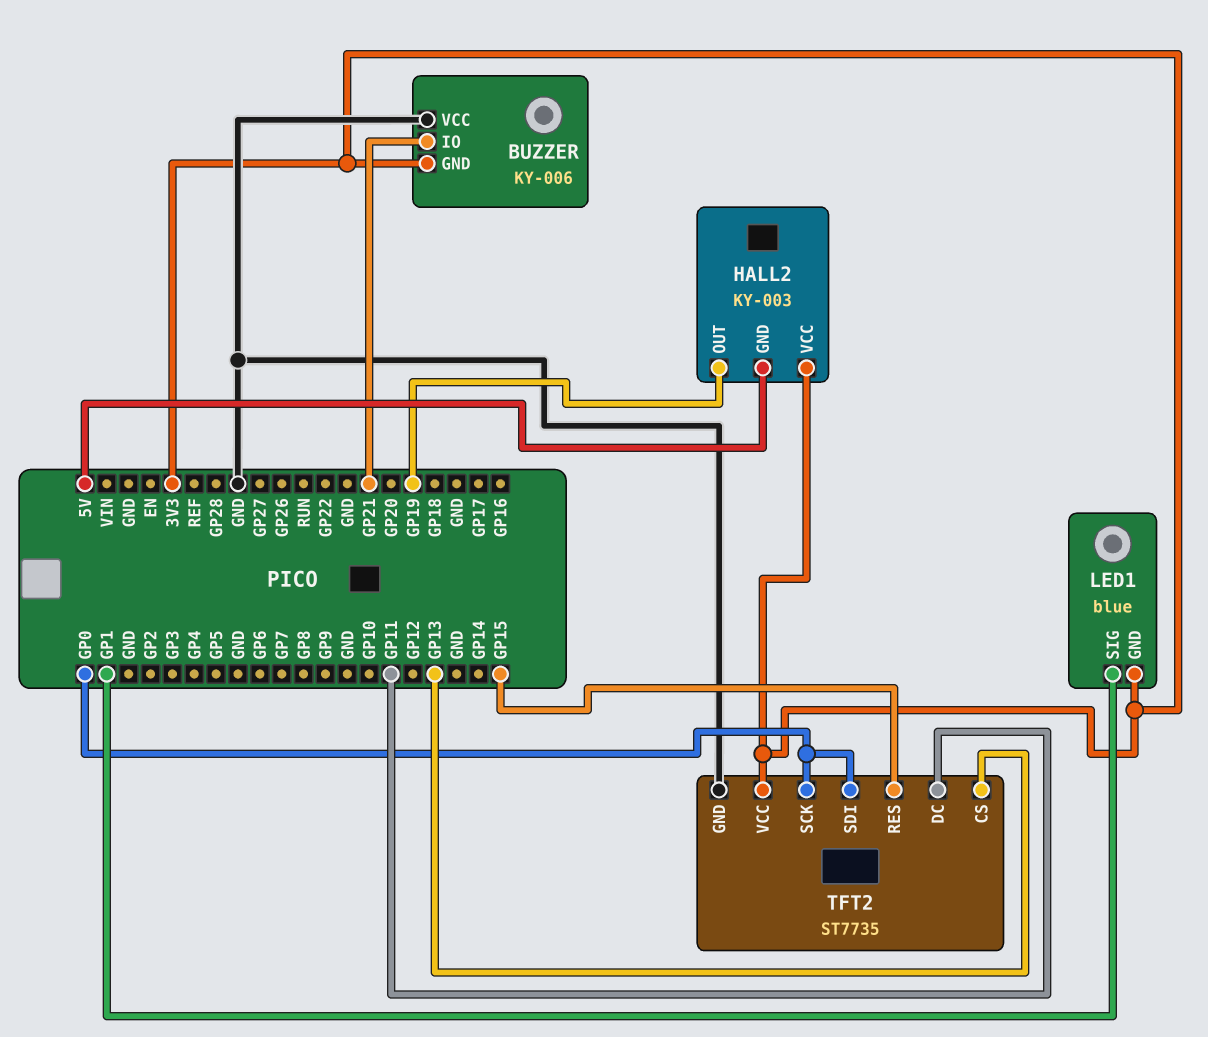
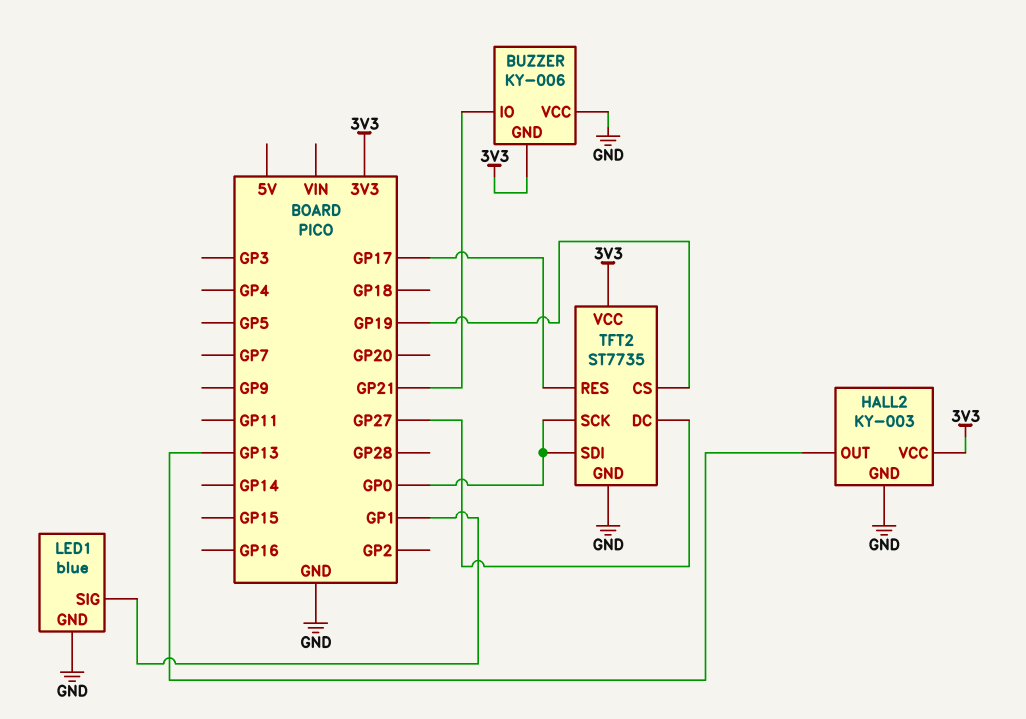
HALL2 pin GND: 5V -> GND
HALL2 pin OUT: GP19 -> GP13
LED1 pin GND: 3V3 -> GND
TFT2 pin CS: GP13 -> GP19
TFT2 pin DC: GP11 -> GP27
TFT2 pin RES: GP15 -> GP17

